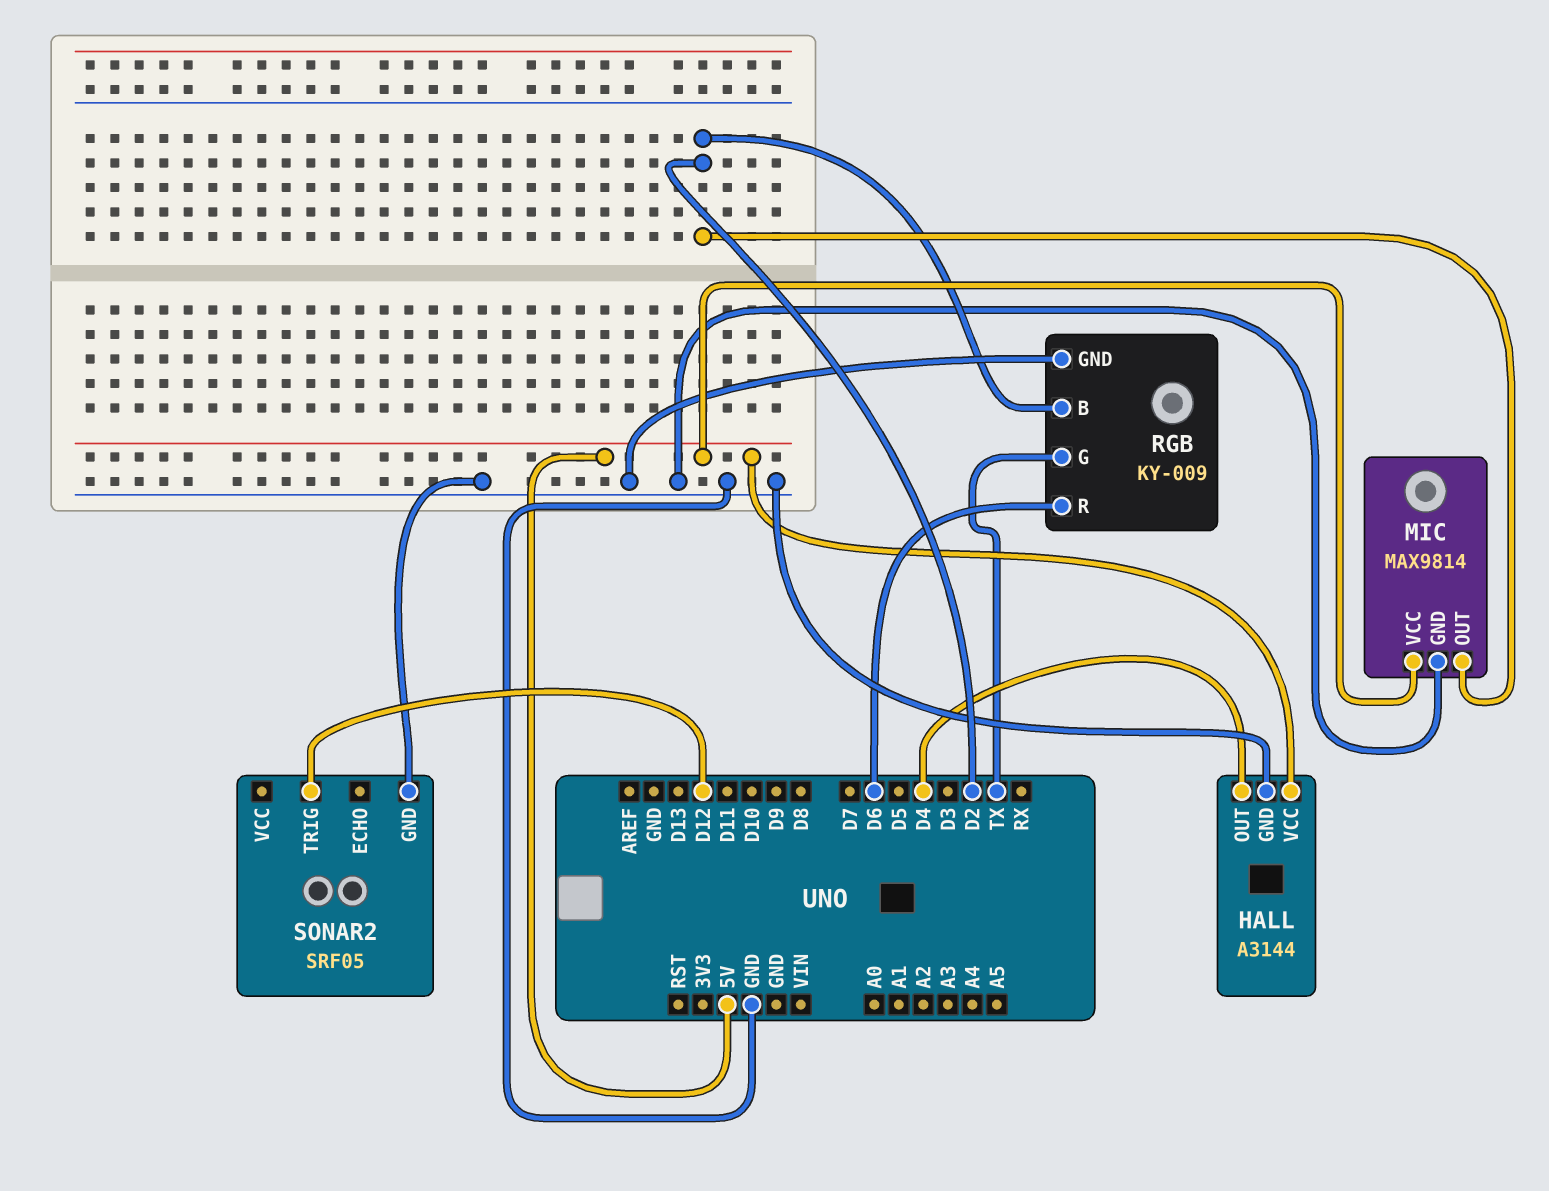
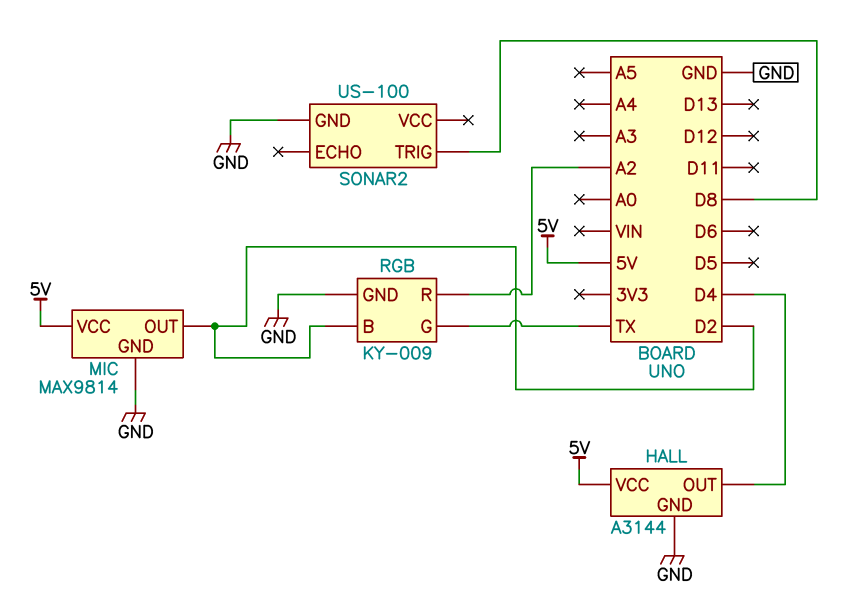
RGB pin R: D6 -> A2
SONAR2: SRF05 -> US-100
SONAR2 pin TRIG: D12 -> D8

